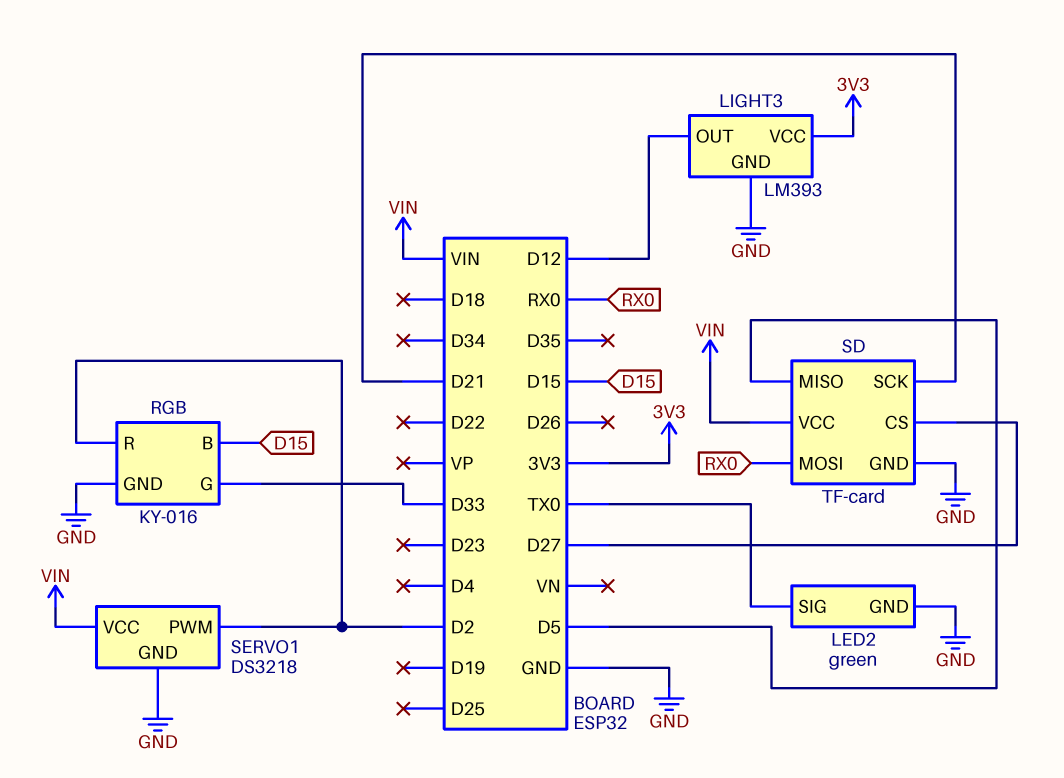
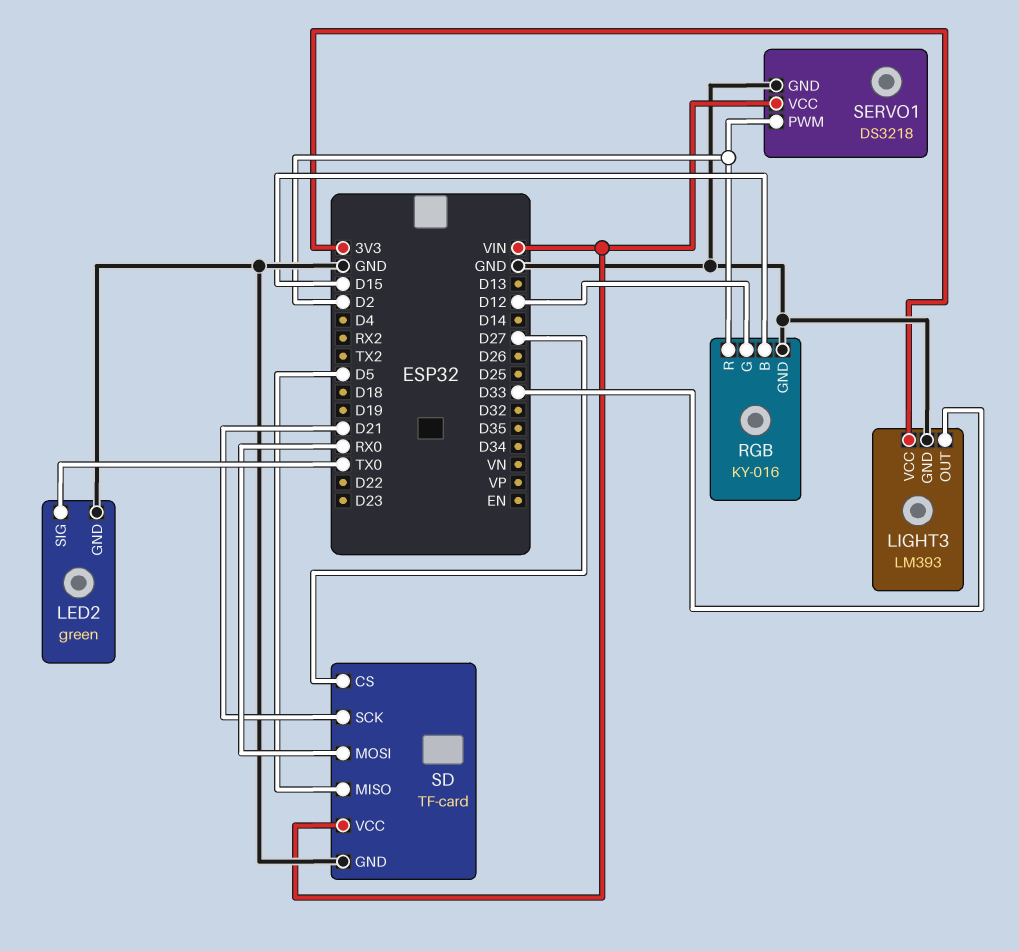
LIGHT3 pin OUT: D12 -> D33
RGB pin G: D33 -> D12

